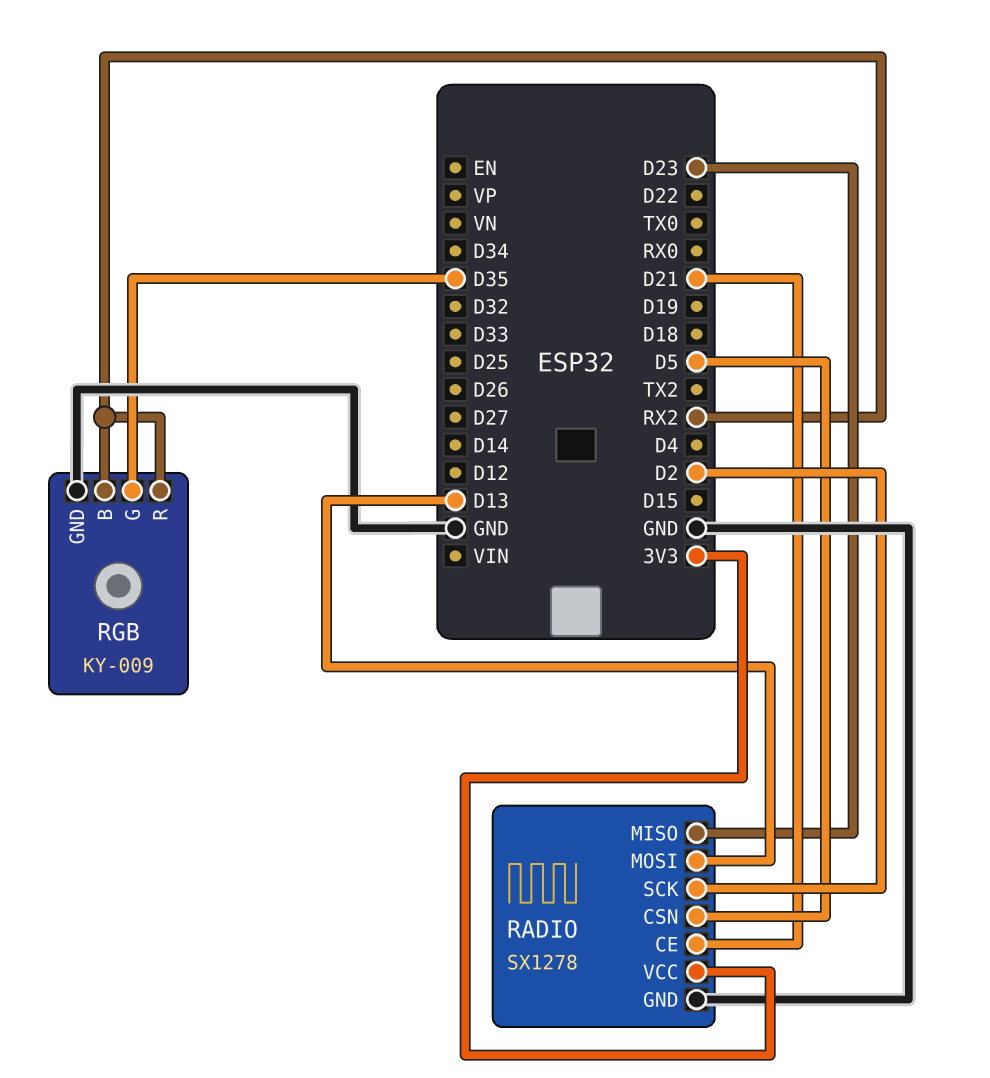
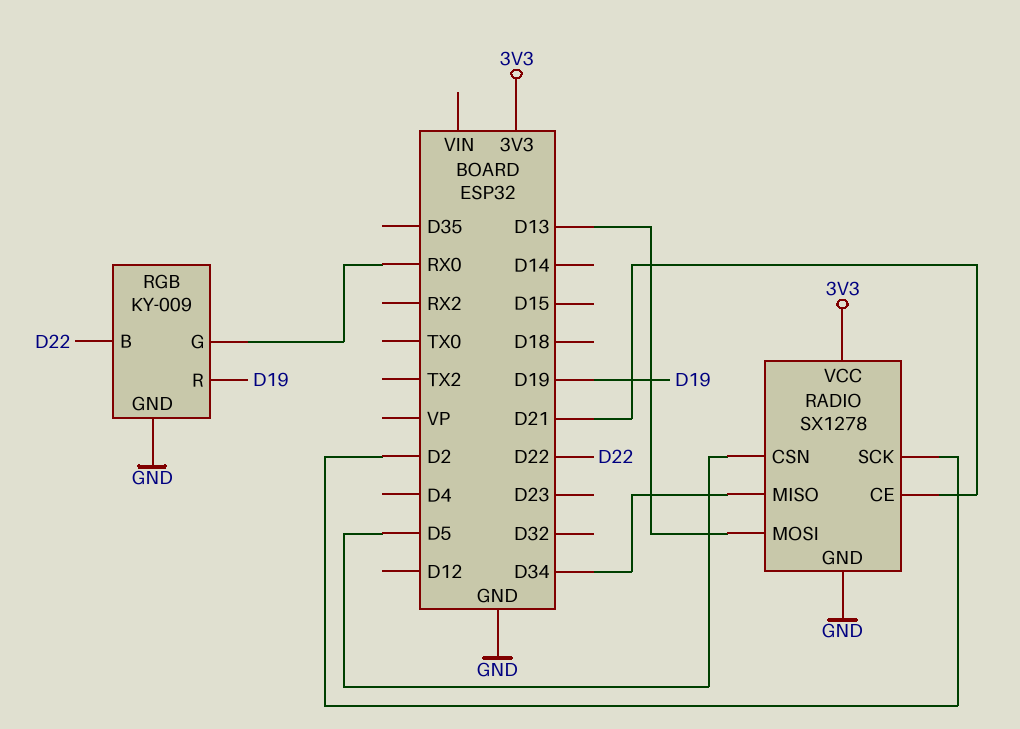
RADIO pin MISO: D23 -> D34
RGB pin B: RX2 -> D22
RGB pin G: D35 -> RX0
RGB pin R: RX2 -> D19

